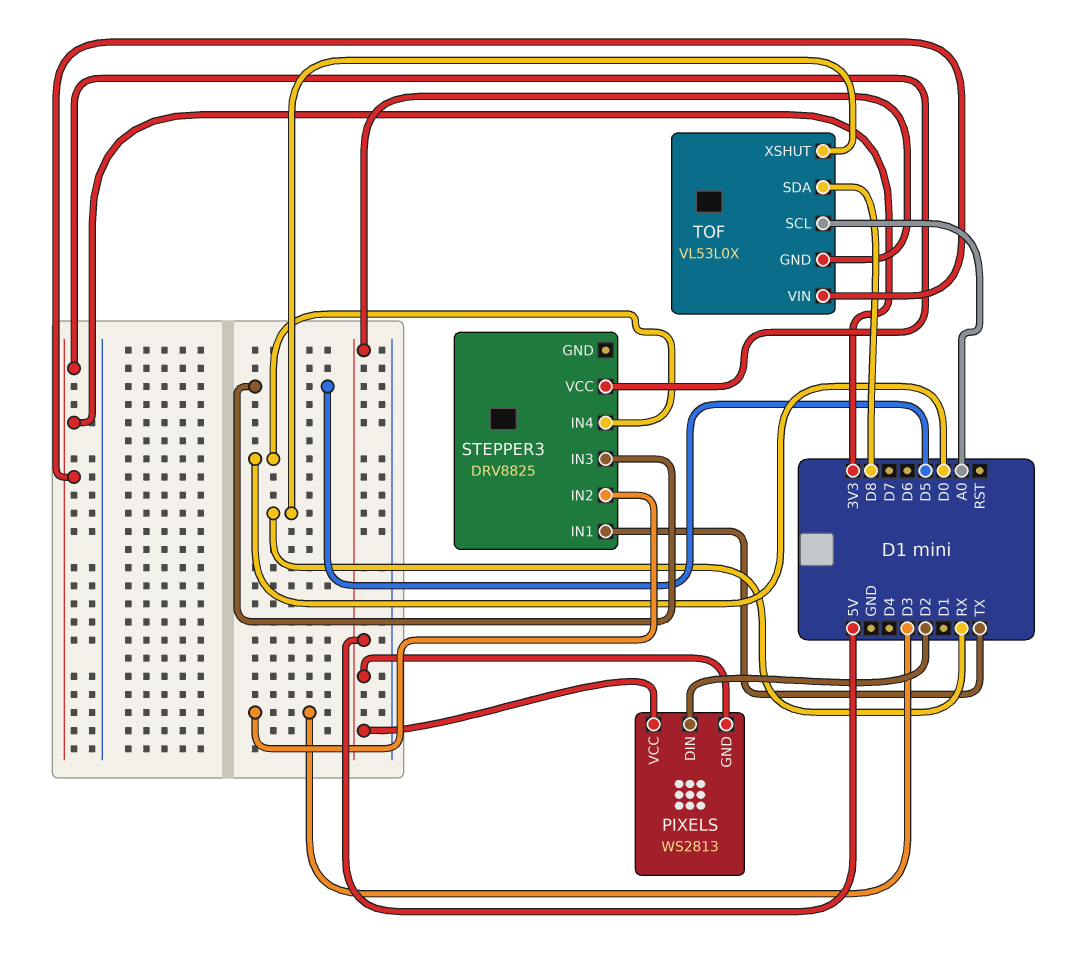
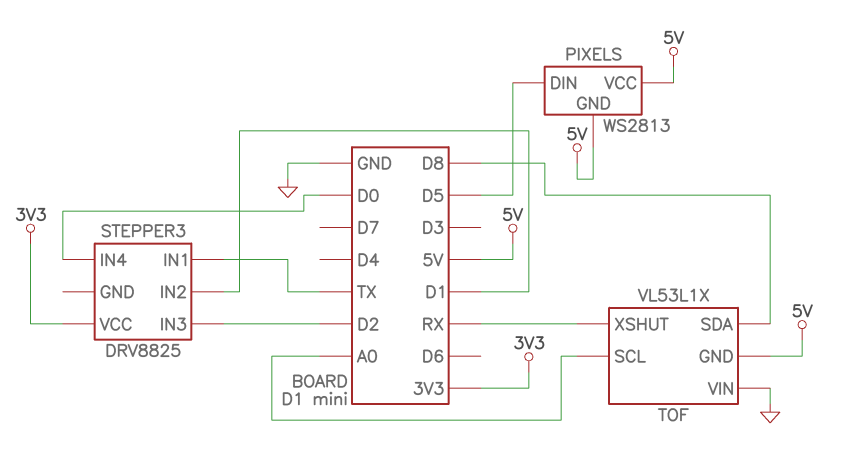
PIXELS pin DIN: D2 -> D5
STEPPER3 pin IN2: D3 -> D1
STEPPER3 pin IN3: D5 -> D2
TOF: VL53L0X -> VL53L1X
TOF pin VIN: 3V3 -> GND

